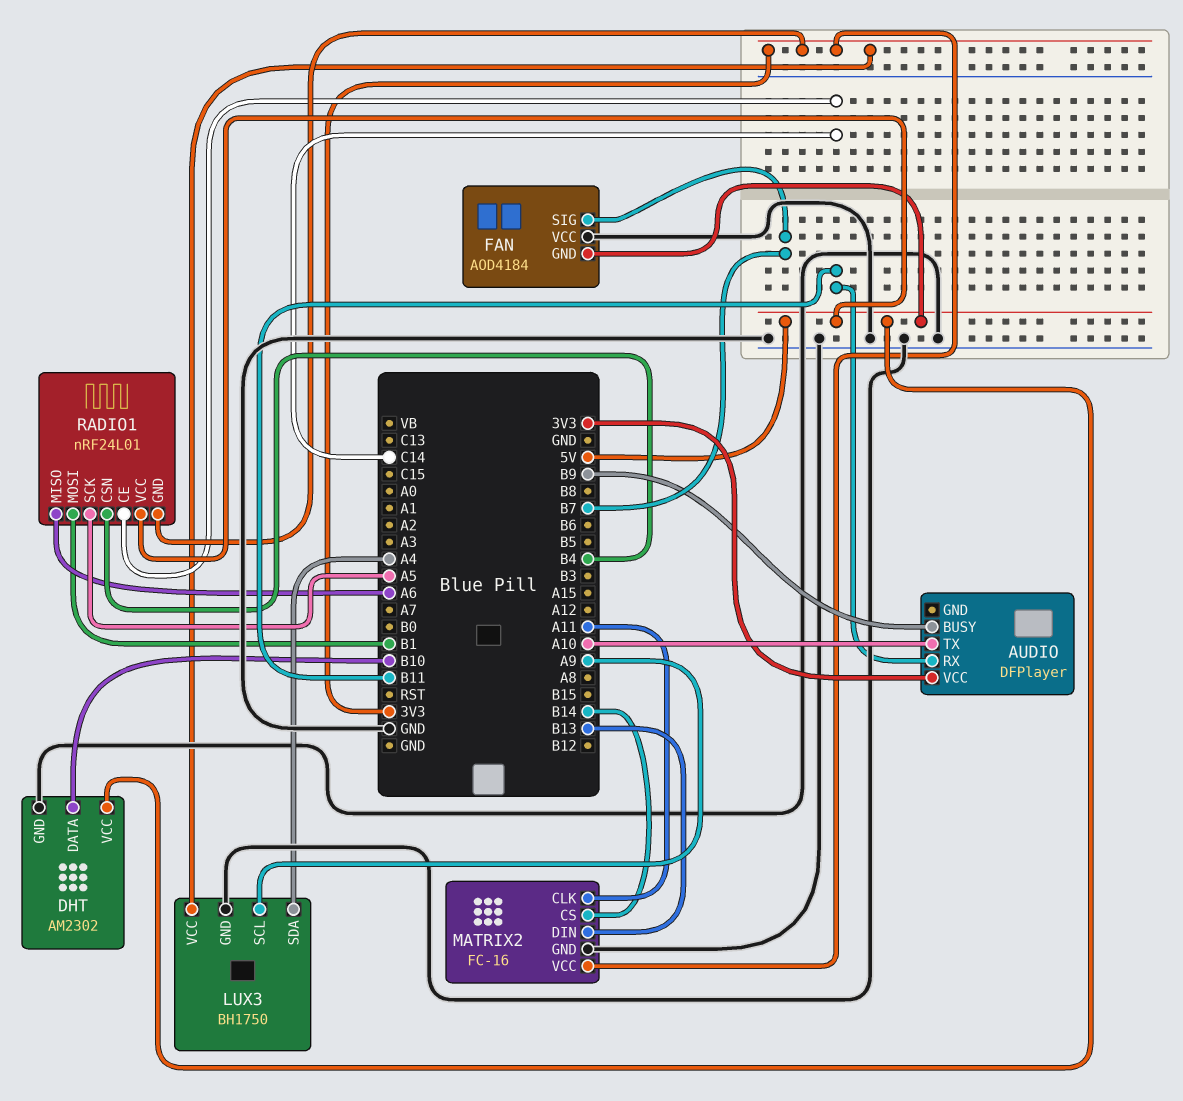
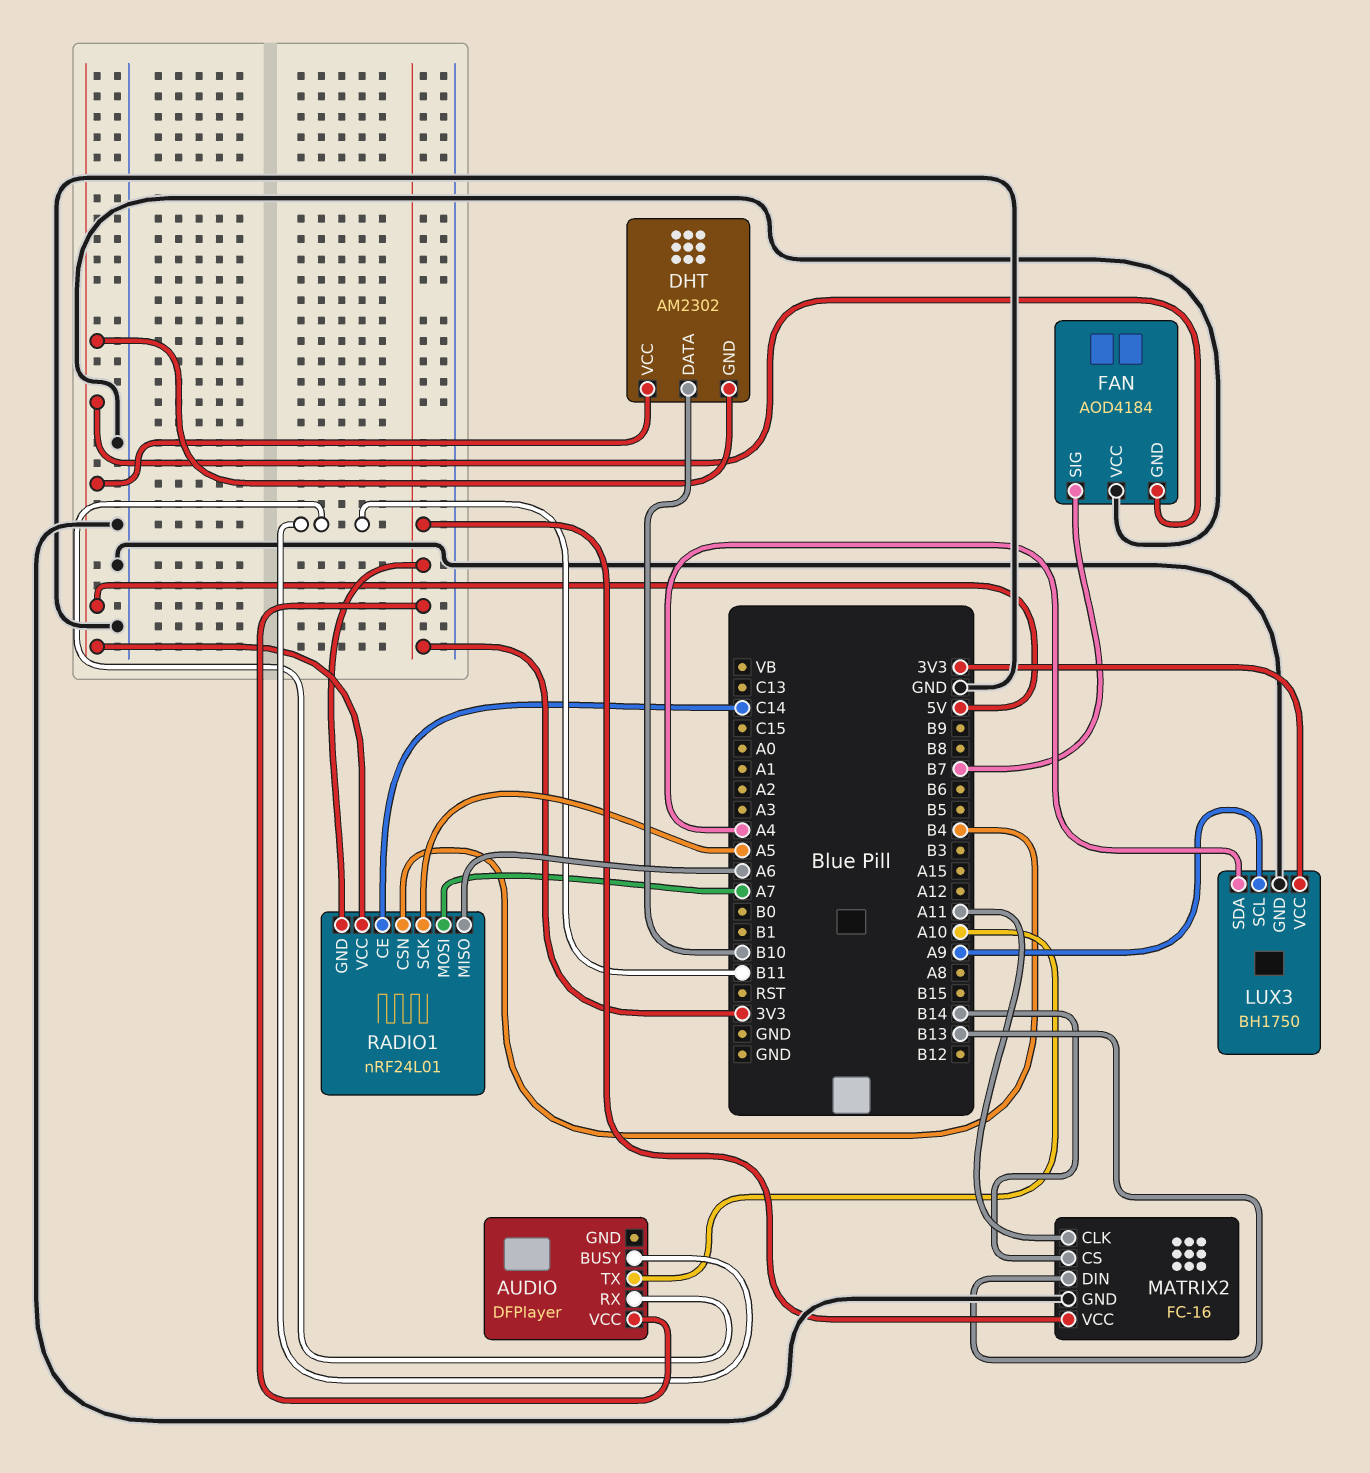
AUDIO pin BUSY: B9 -> B11
DHT pin GND: GND -> 5V
RADIO1 pin MOSI: B1 -> A7

